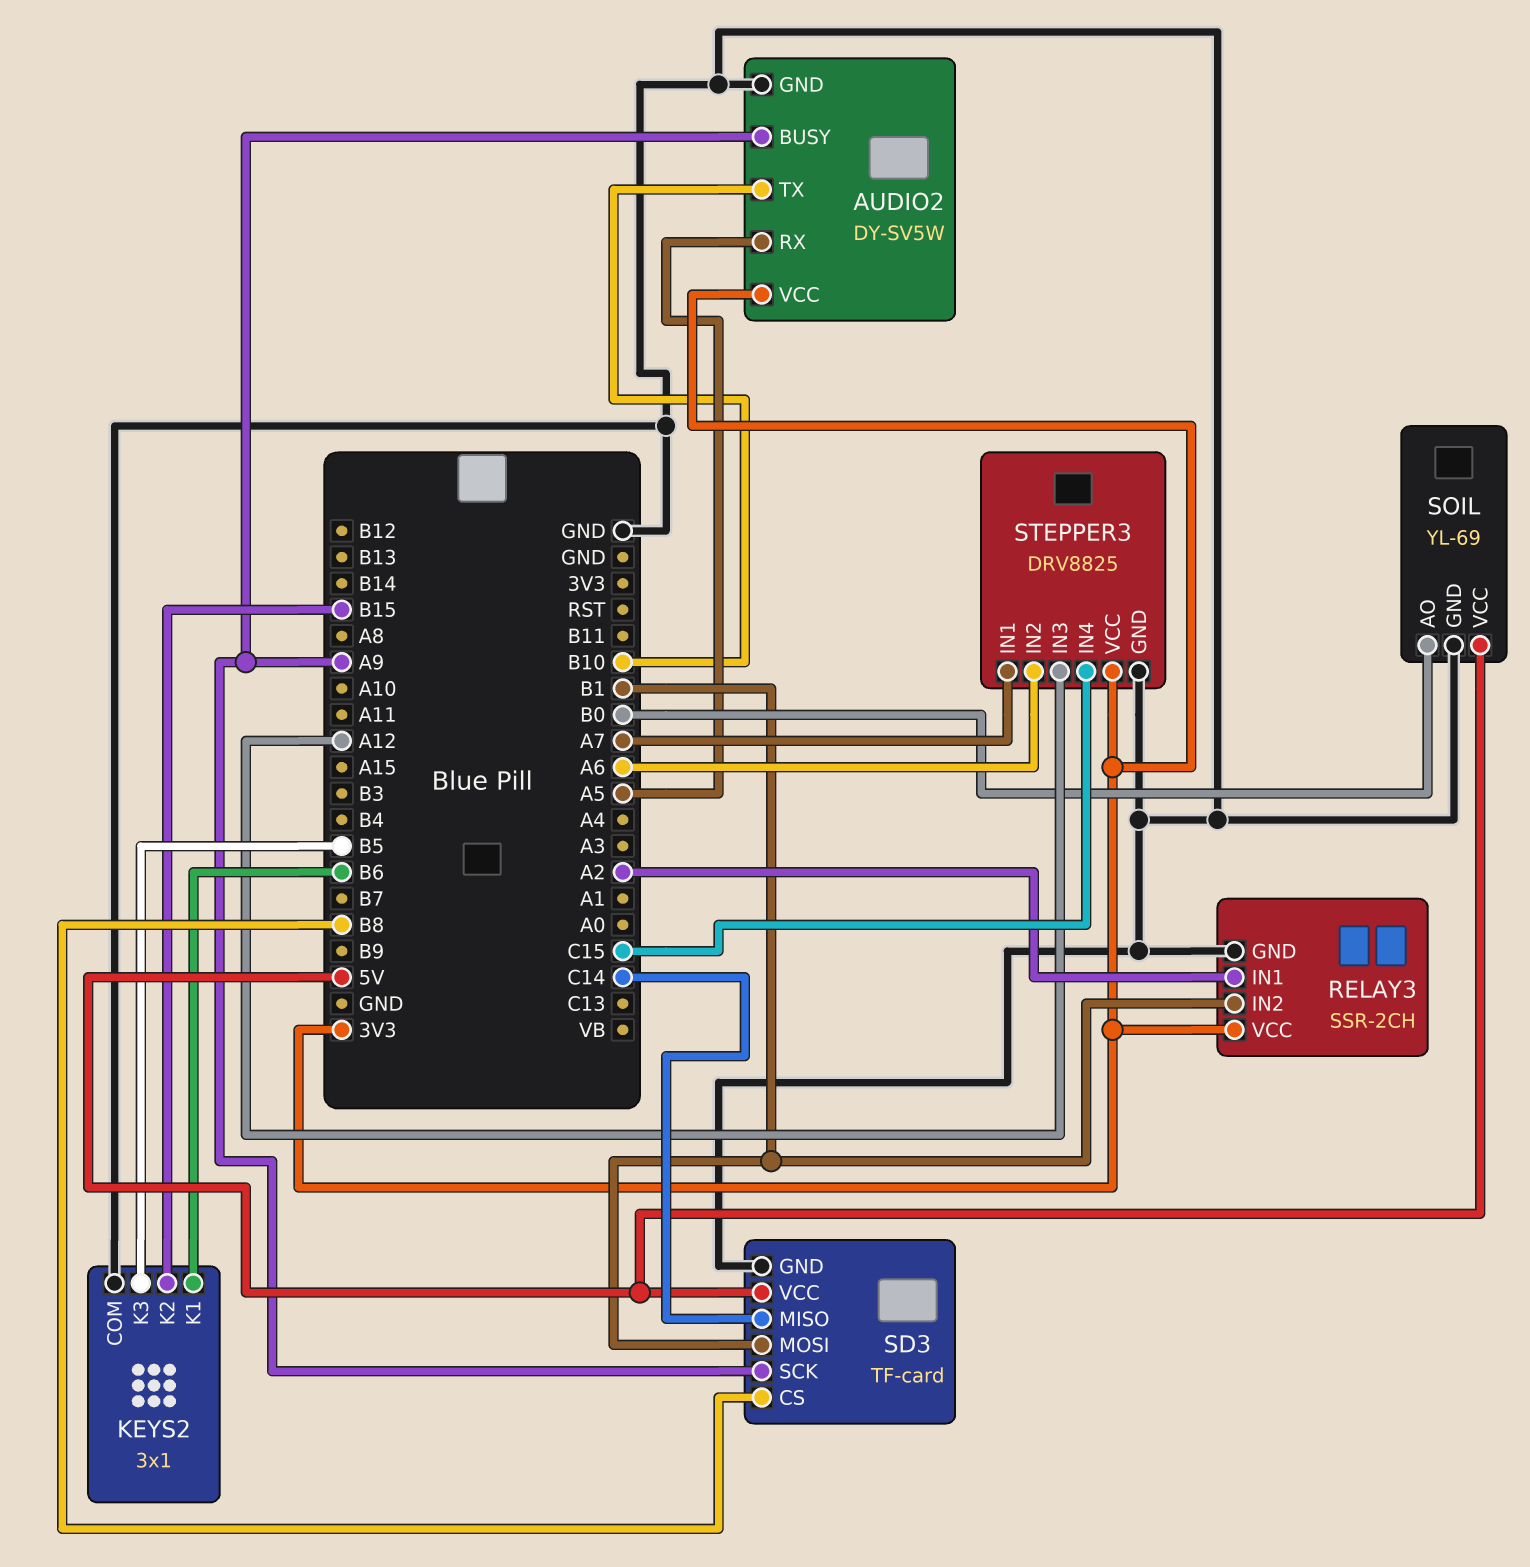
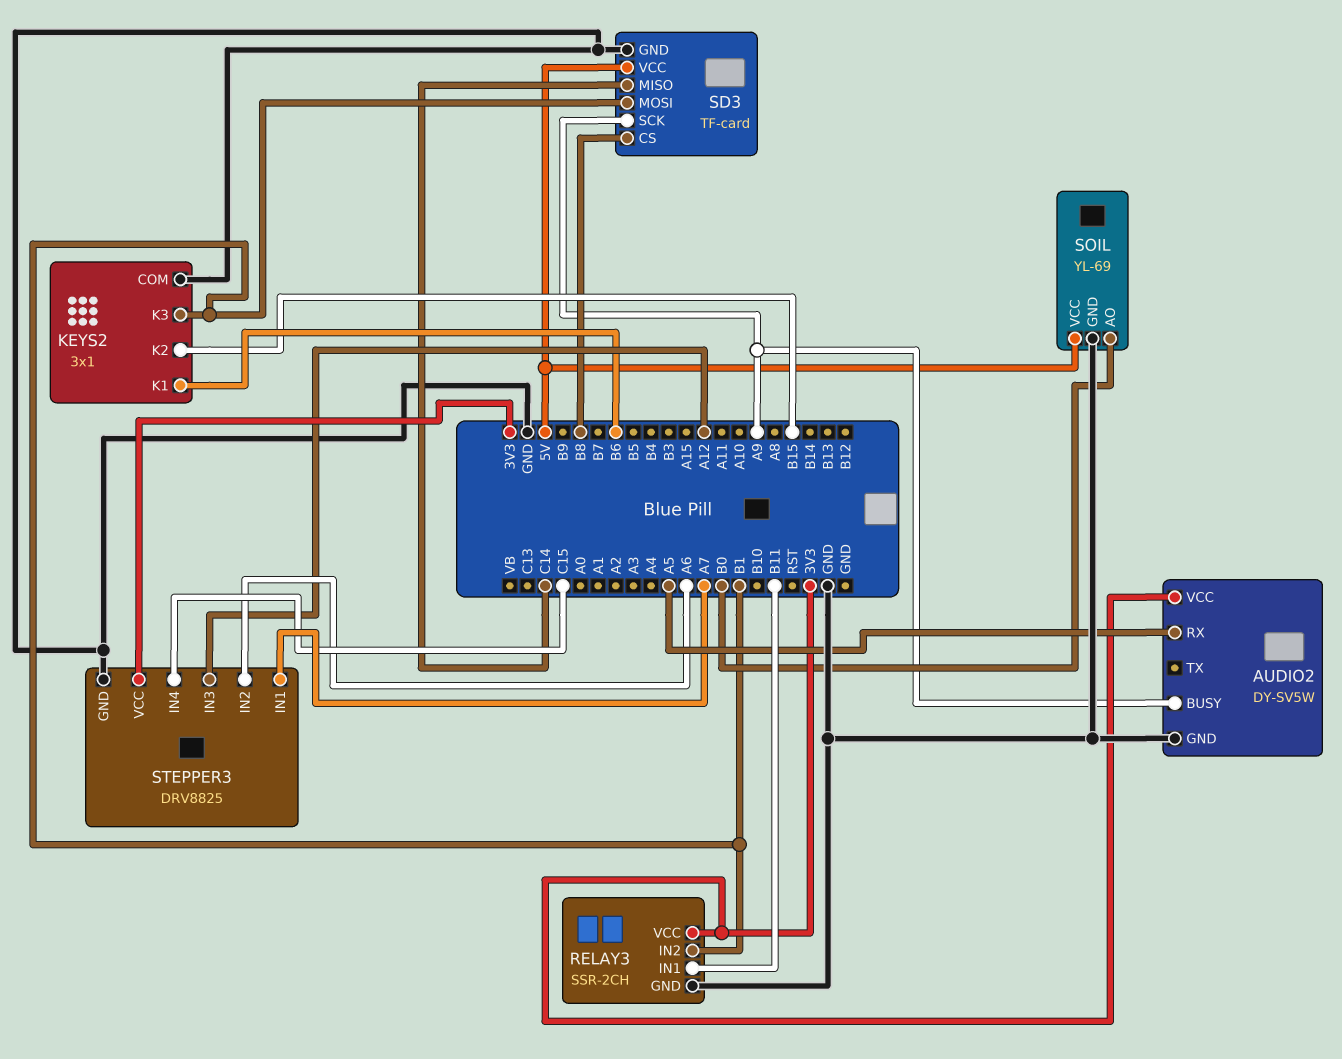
AUDIO2 pin TX: B10 -> none
KEYS2 pin K3: B5 -> B1
RELAY3 pin IN1: A2 -> B11

